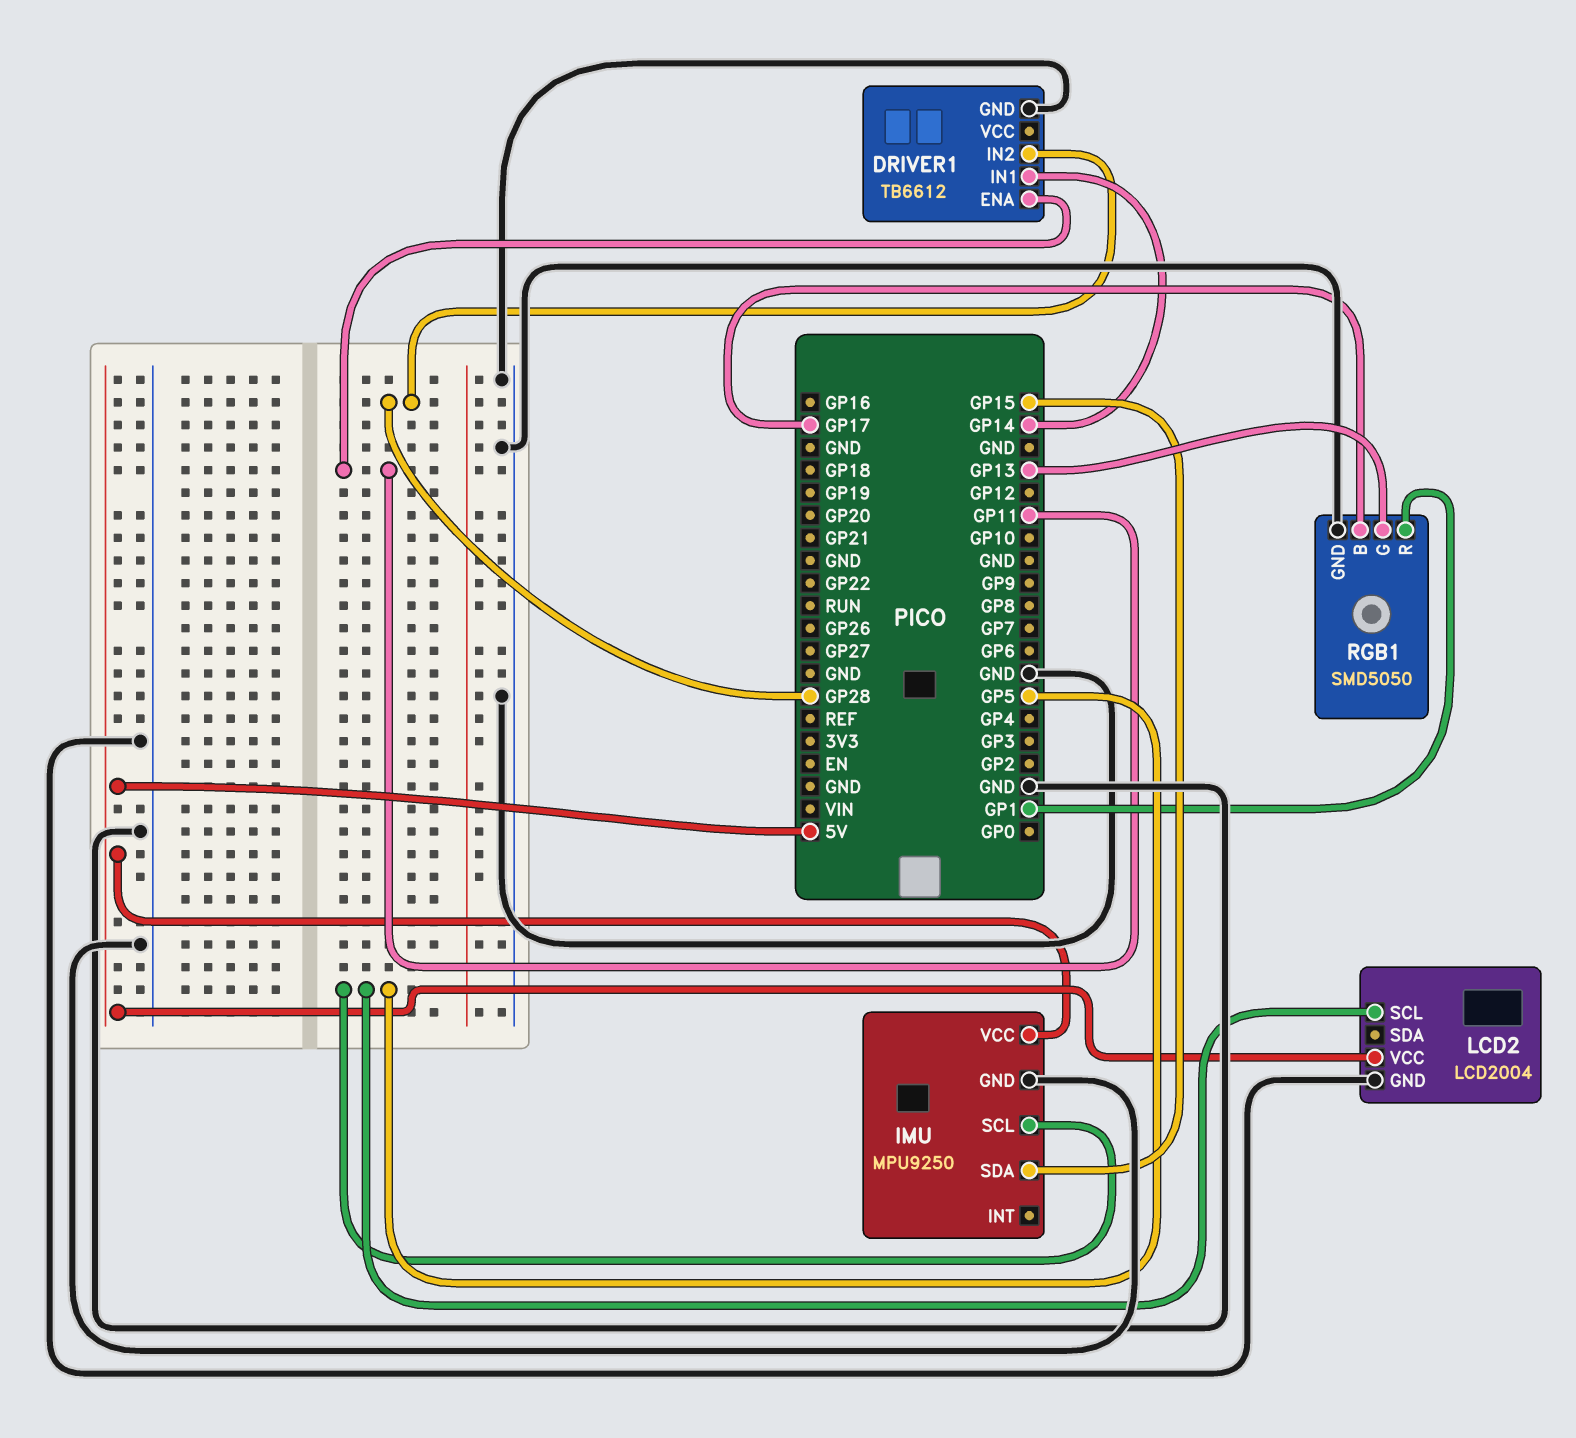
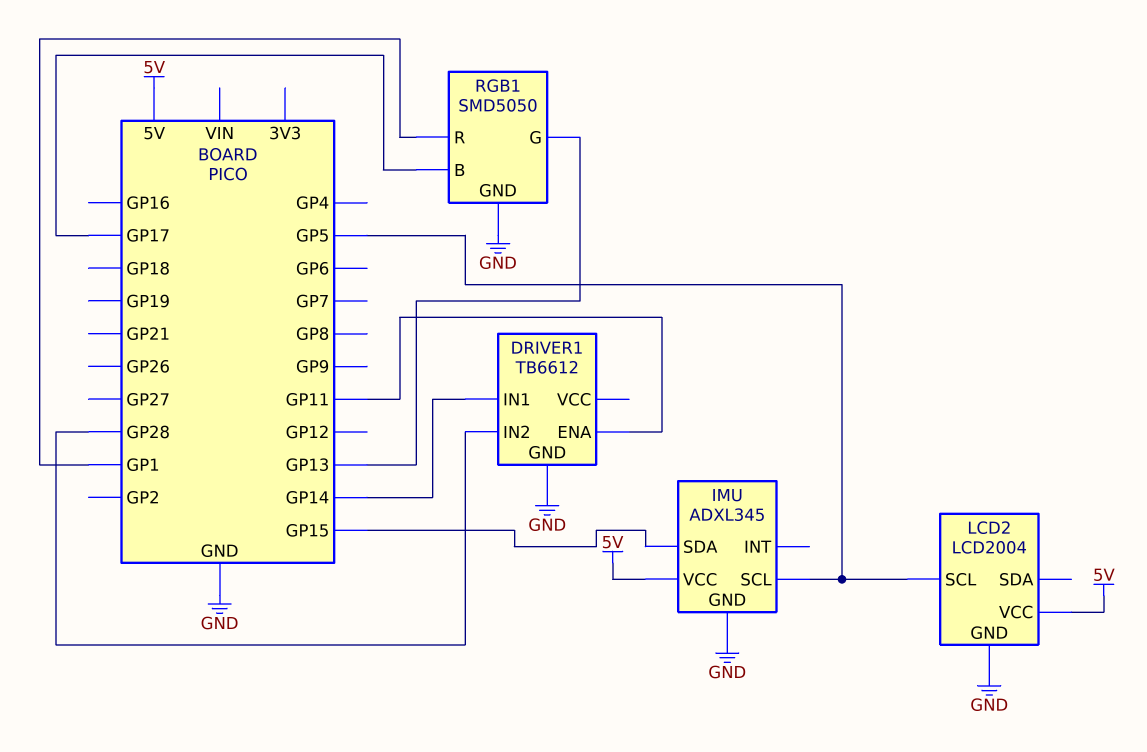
IMU: MPU9250 -> ADXL345

